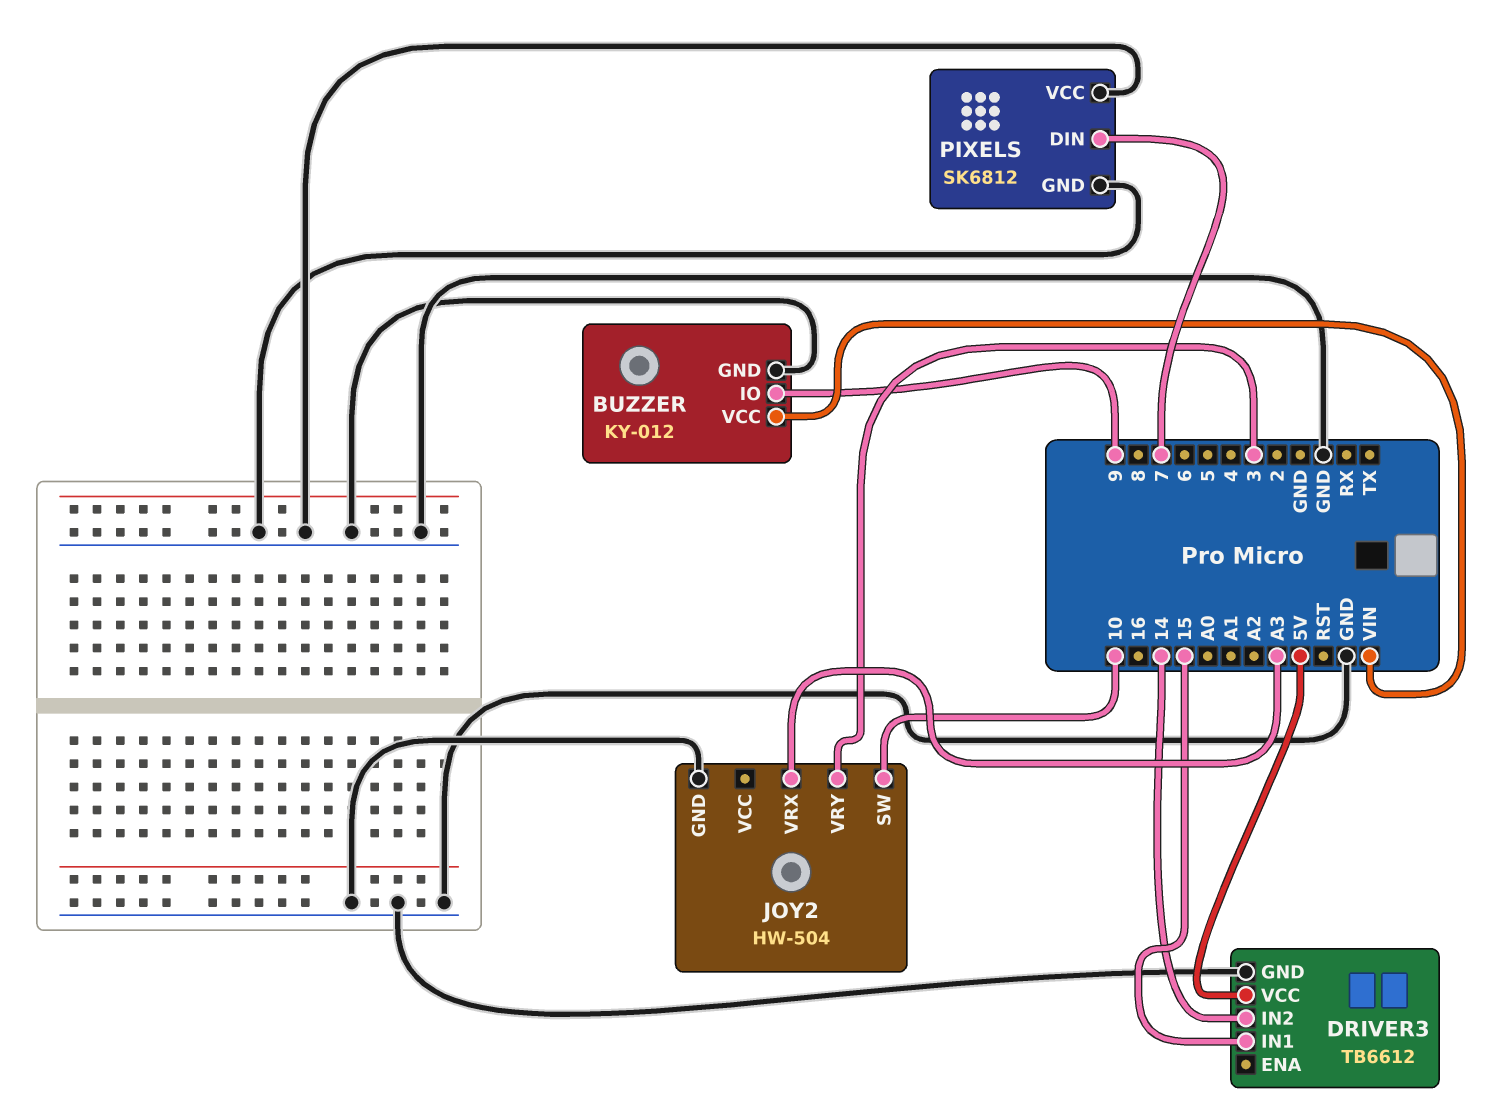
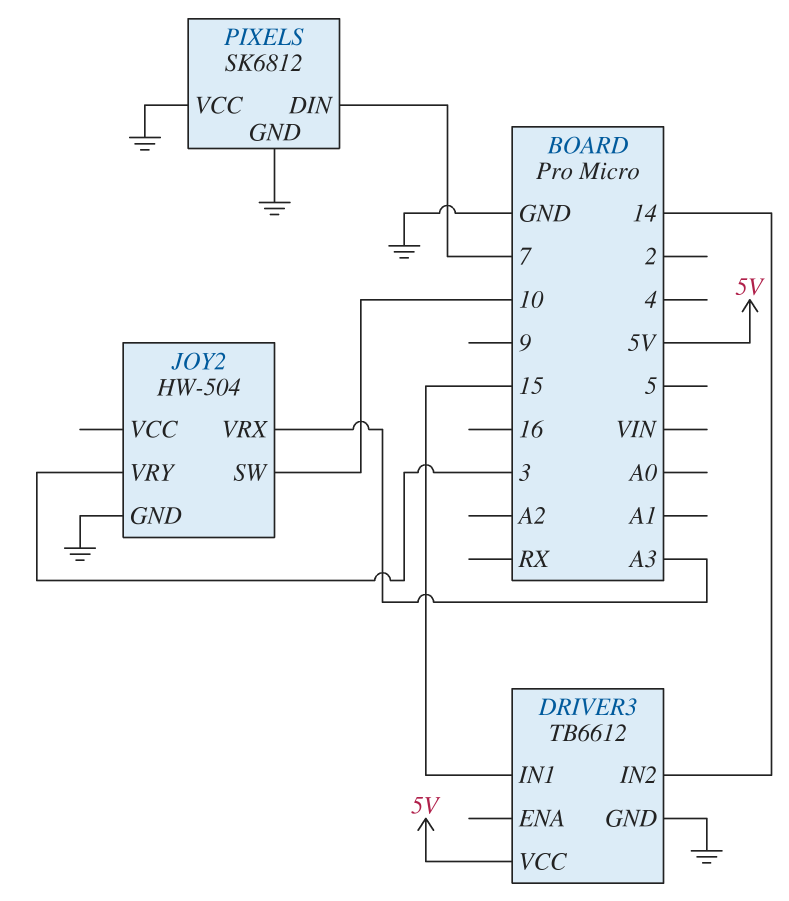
BUZZER: KY-012 -> none
BUZZER pin GND: GND -> none
BUZZER pin IO: 9 -> none
BUZZER pin VCC: VIN -> none

